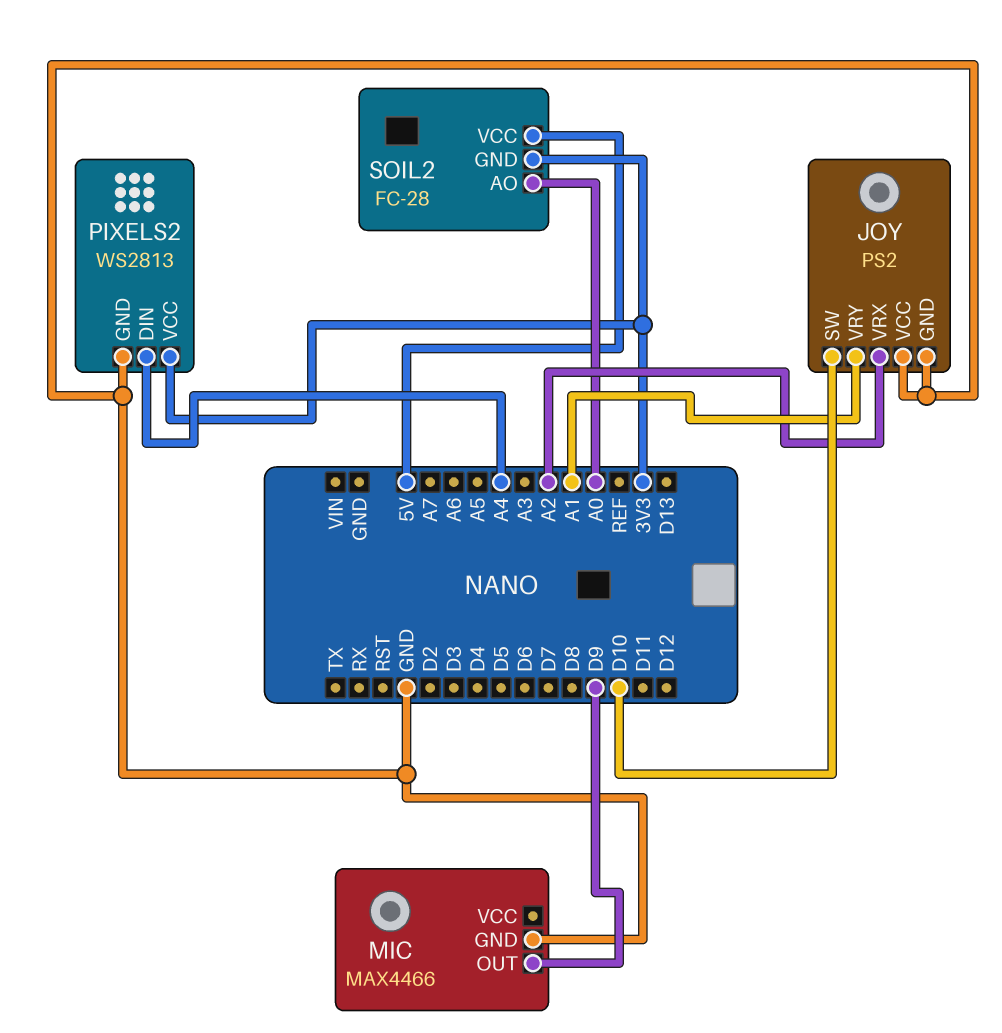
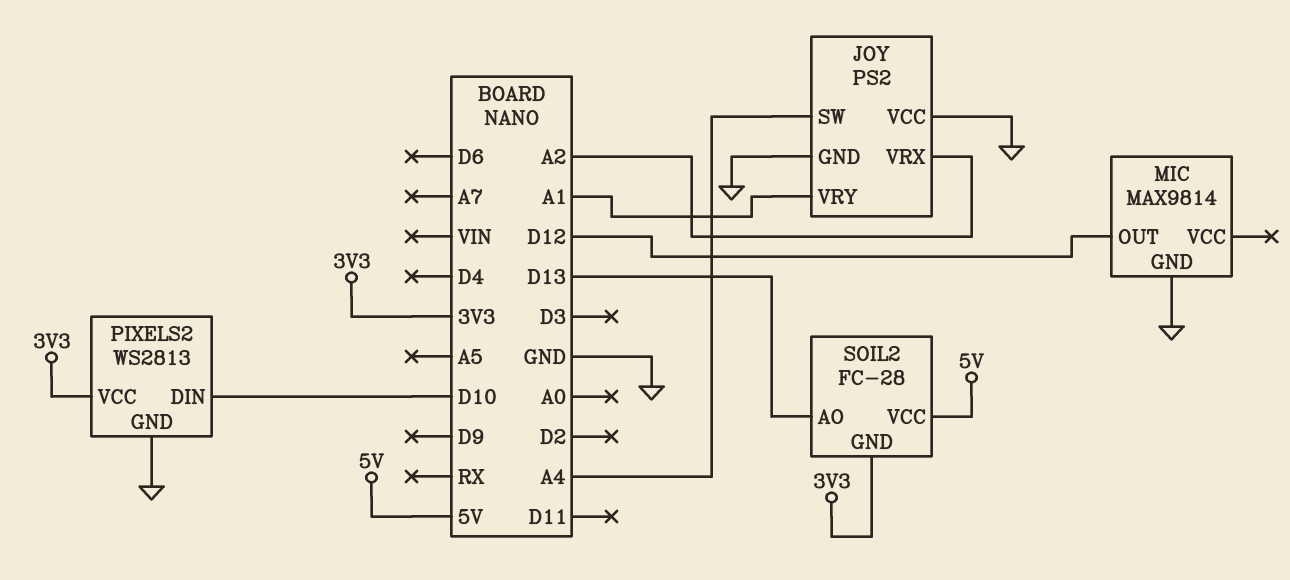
JOY pin SW: D10 -> A4
MIC: MAX4466 -> MAX9814
MIC pin OUT: D9 -> D12
PIXELS2 pin DIN: A4 -> D10
SOIL2 pin AO: A0 -> D13

